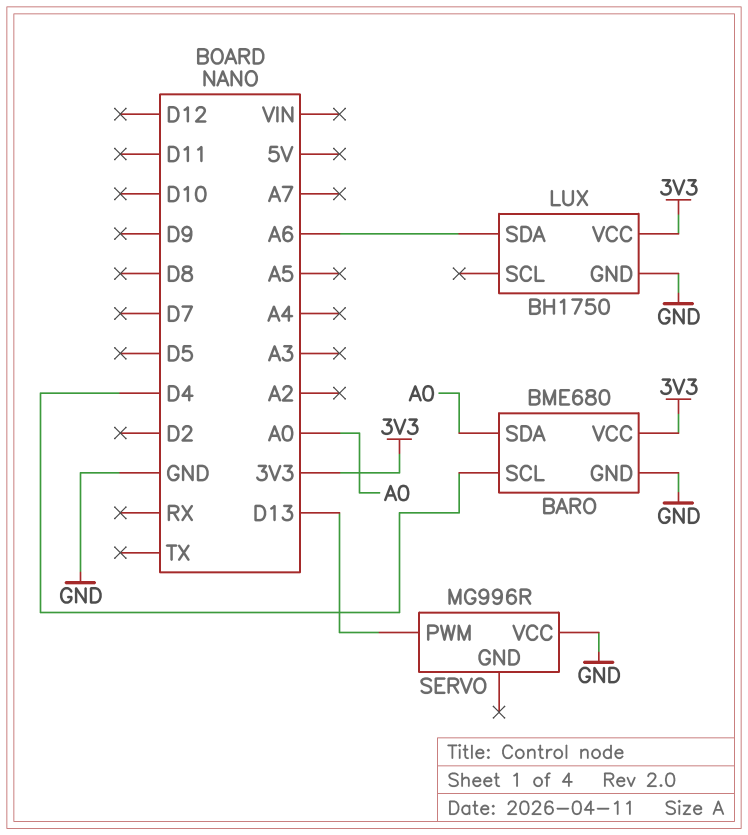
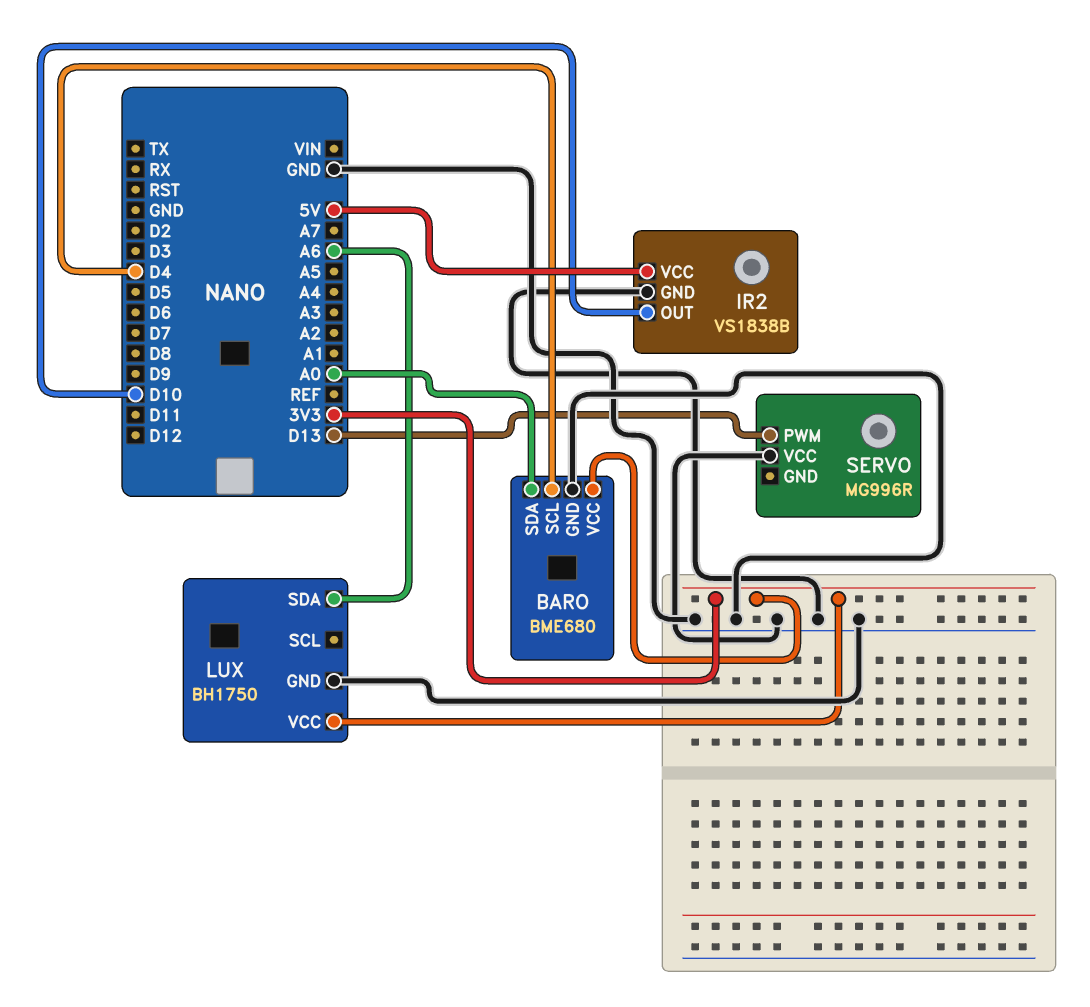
IR2: none -> VS1838B
IR2 pin GND: none -> GND
IR2 pin OUT: none -> D10
IR2 pin VCC: none -> 5V

